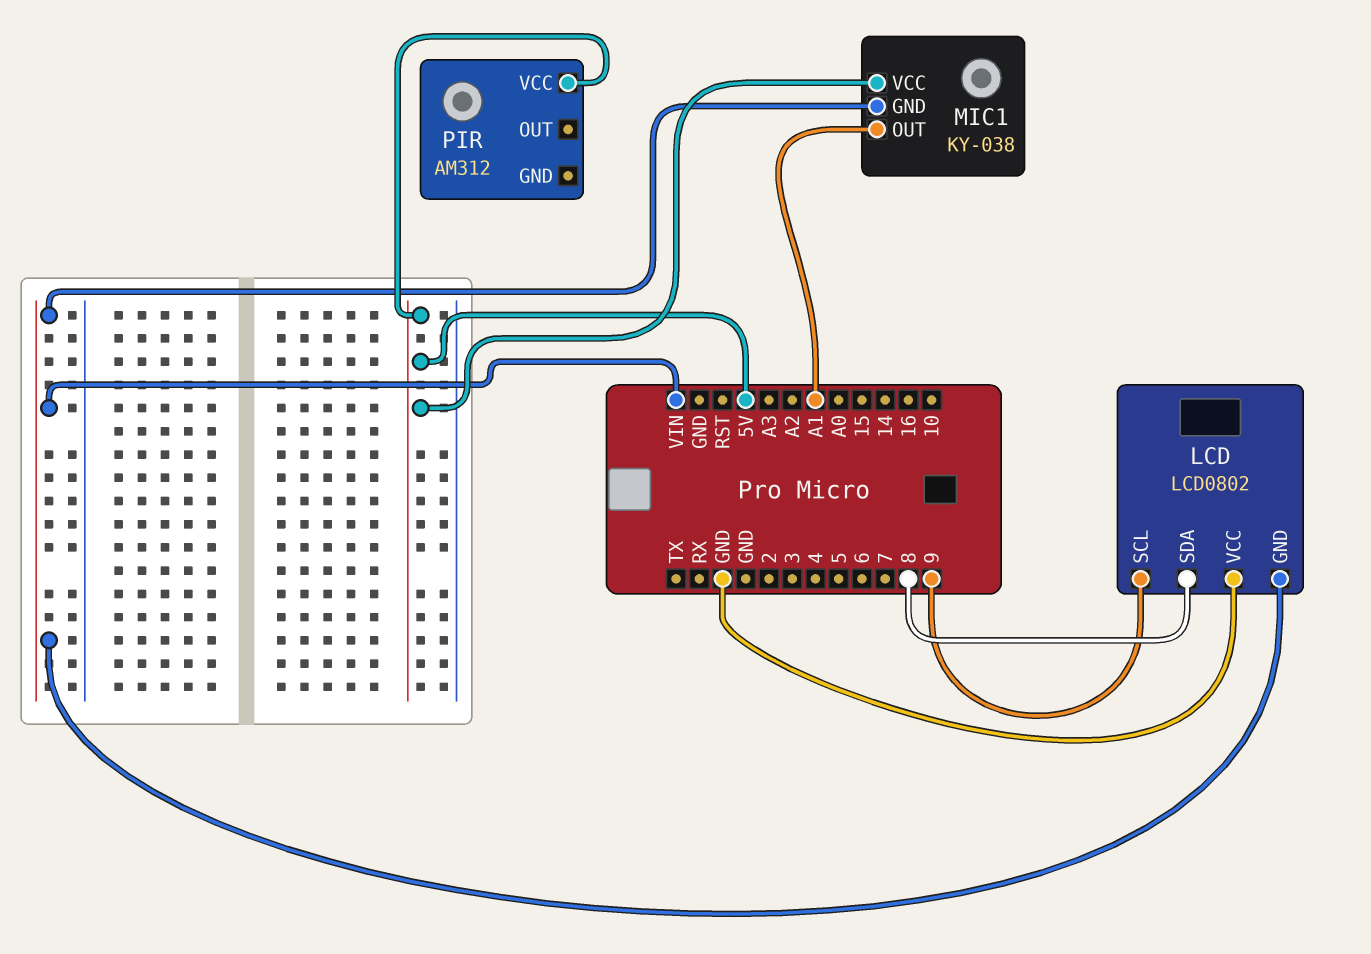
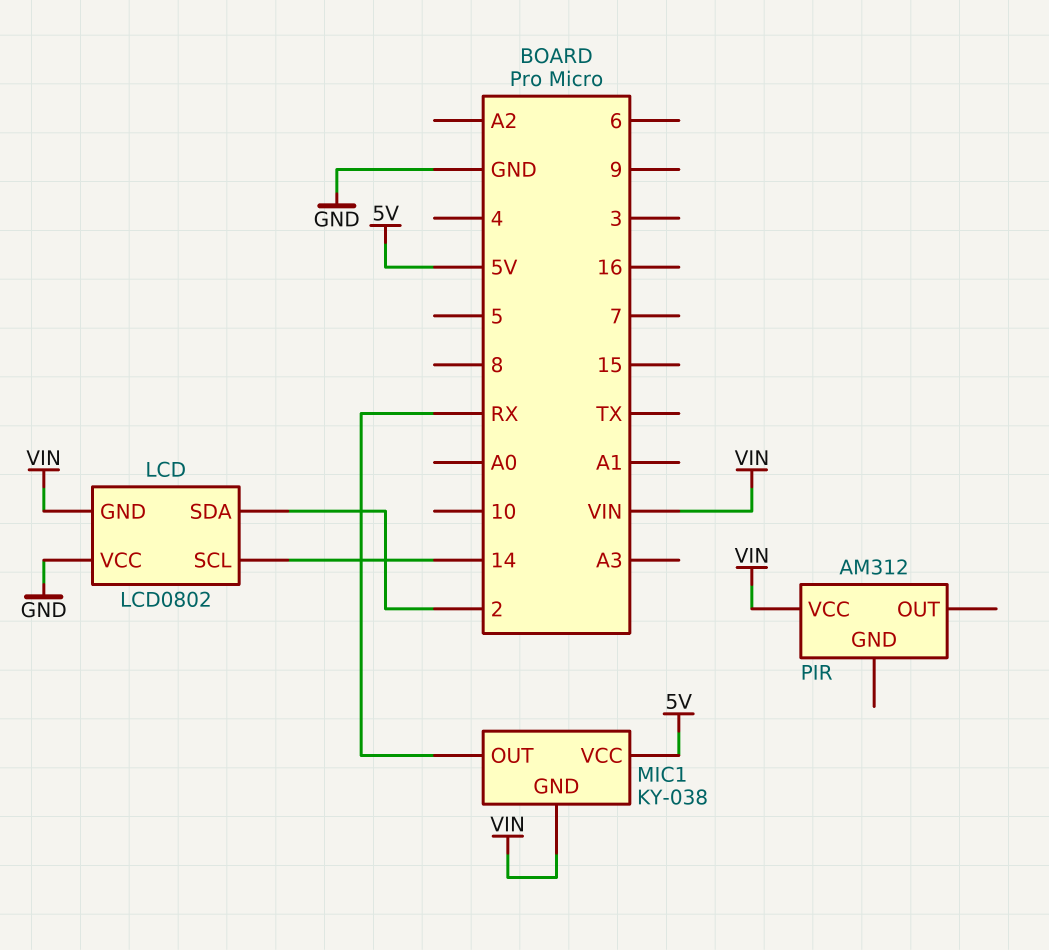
LCD pin SCL: 9 -> 14
LCD pin SDA: 8 -> 2
MIC1 pin OUT: A1 -> RX
PIR pin VCC: 5V -> VIN

